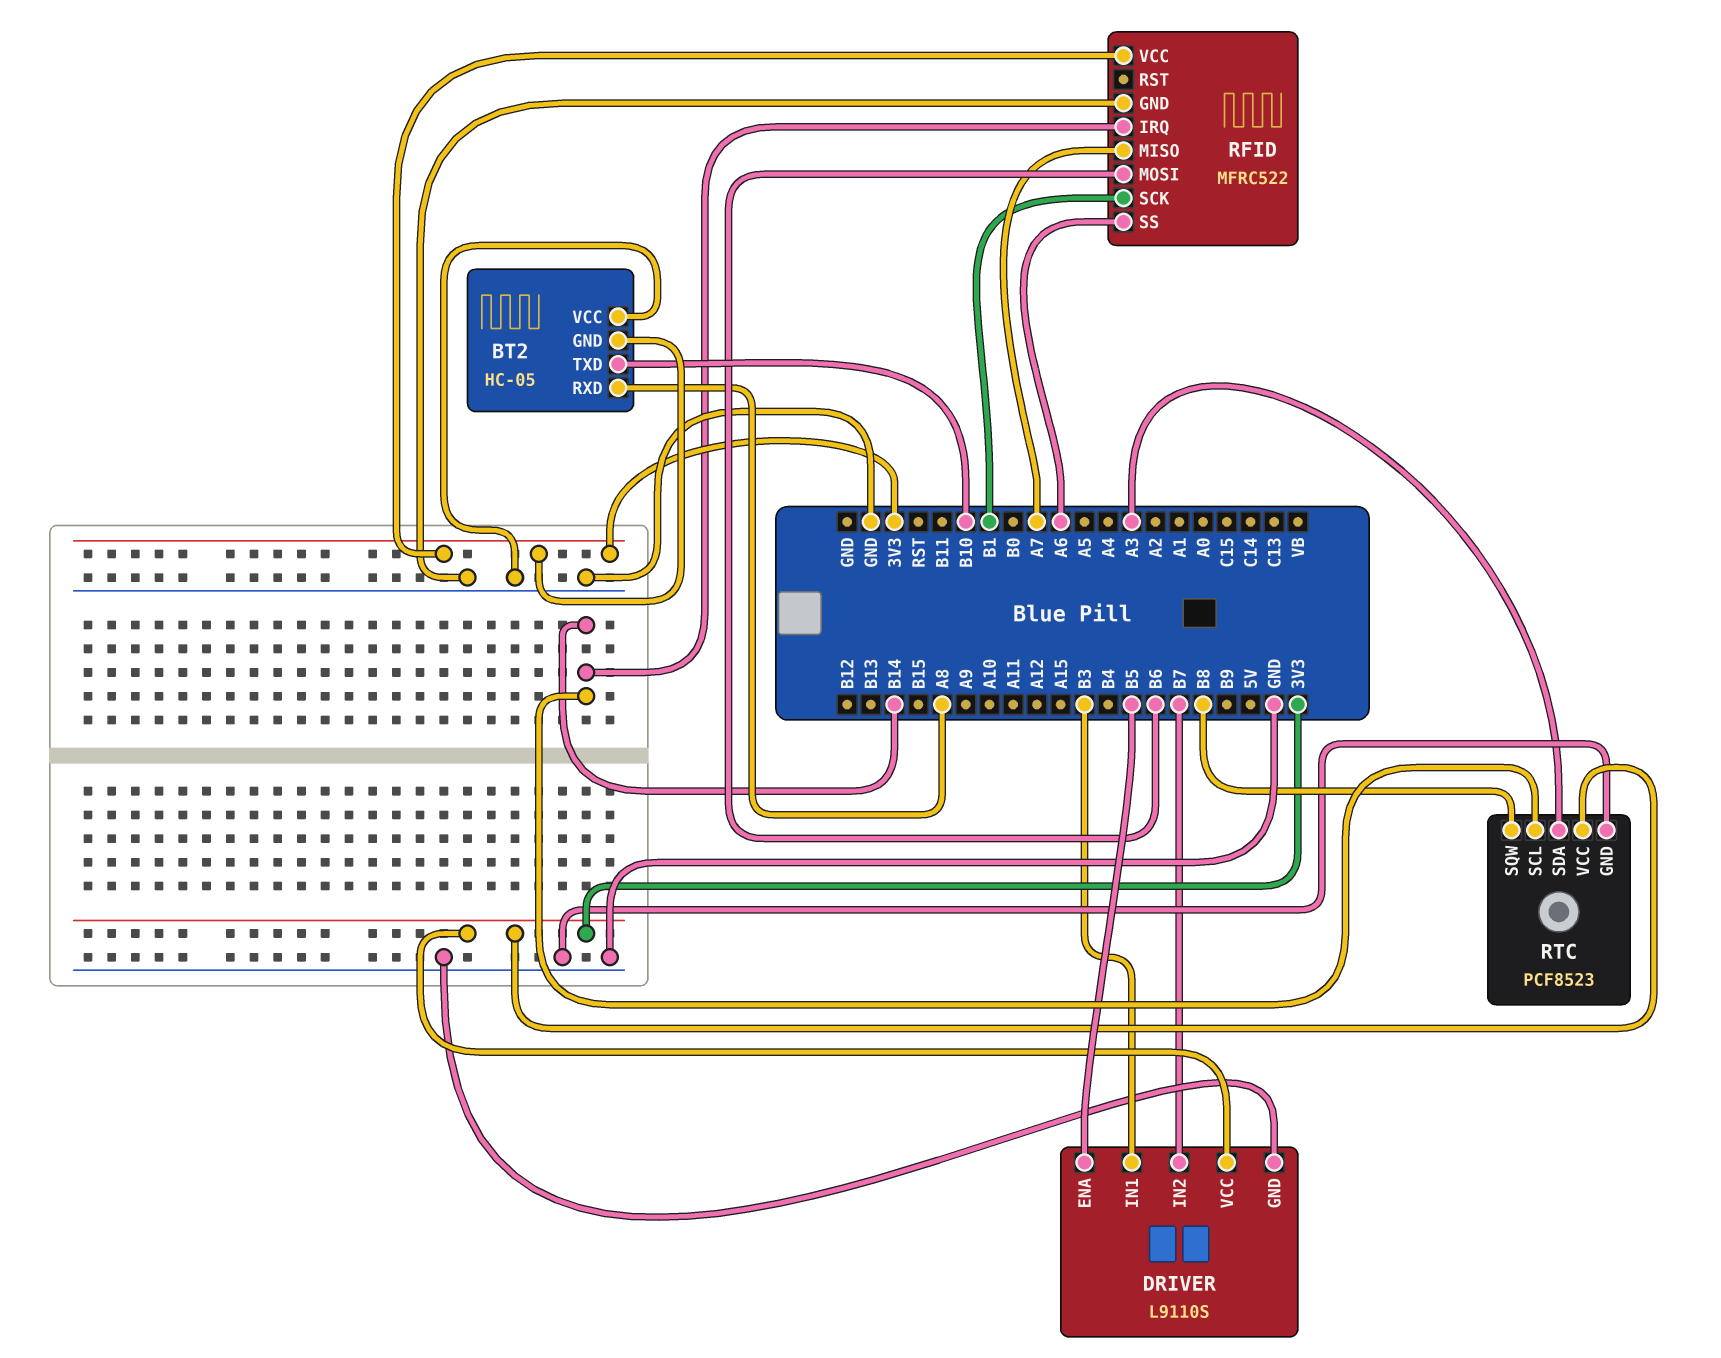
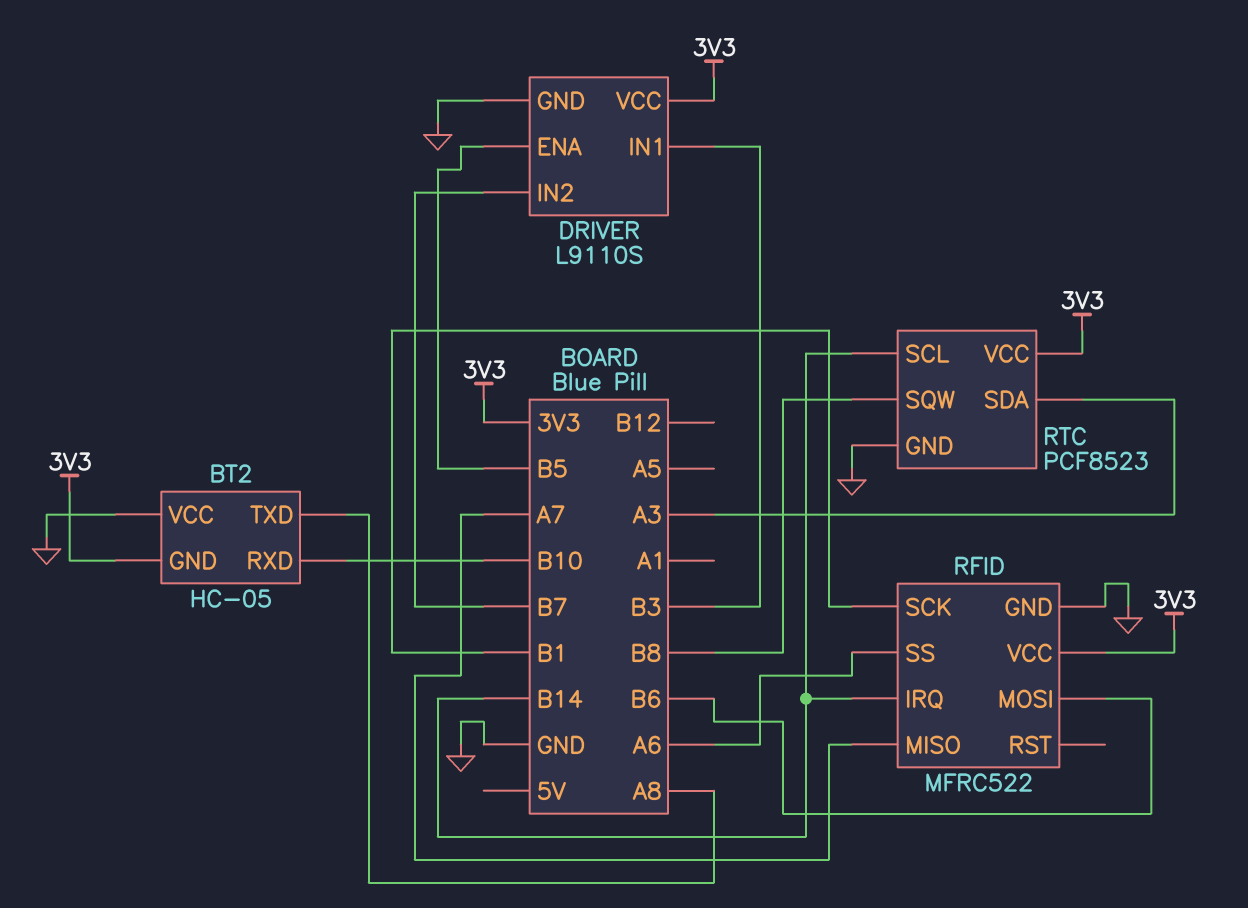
BT2 pin RXD: A8 -> B10
BT2 pin TXD: B10 -> A8

